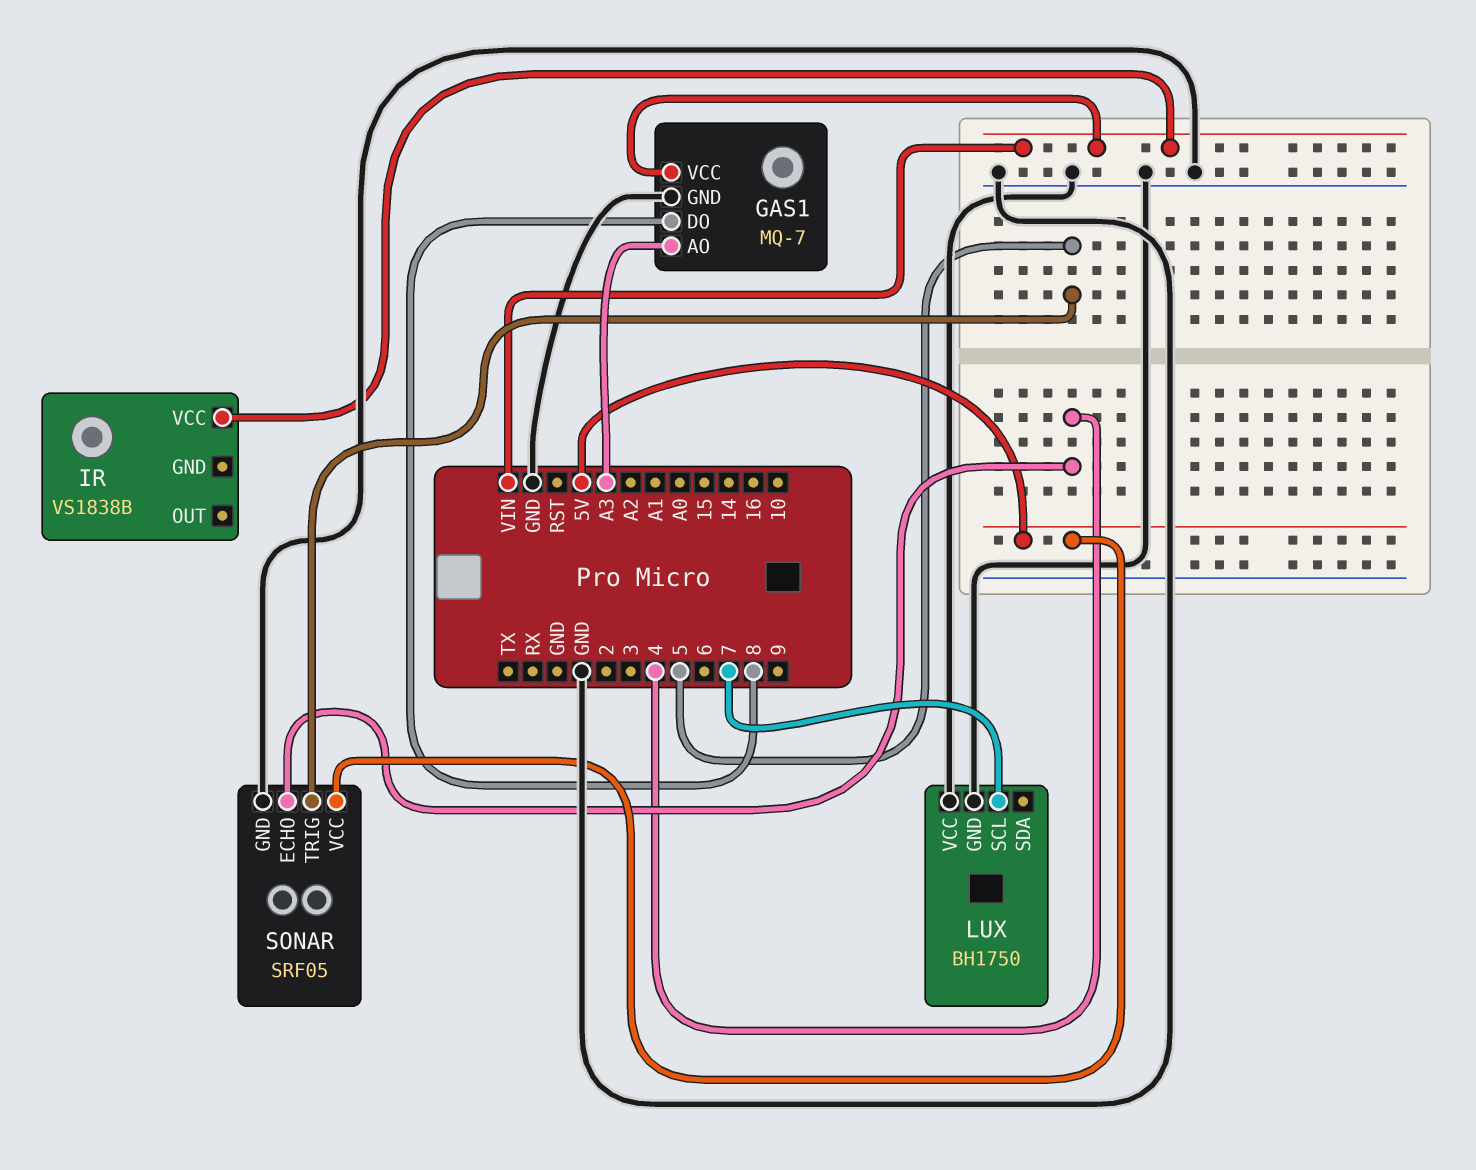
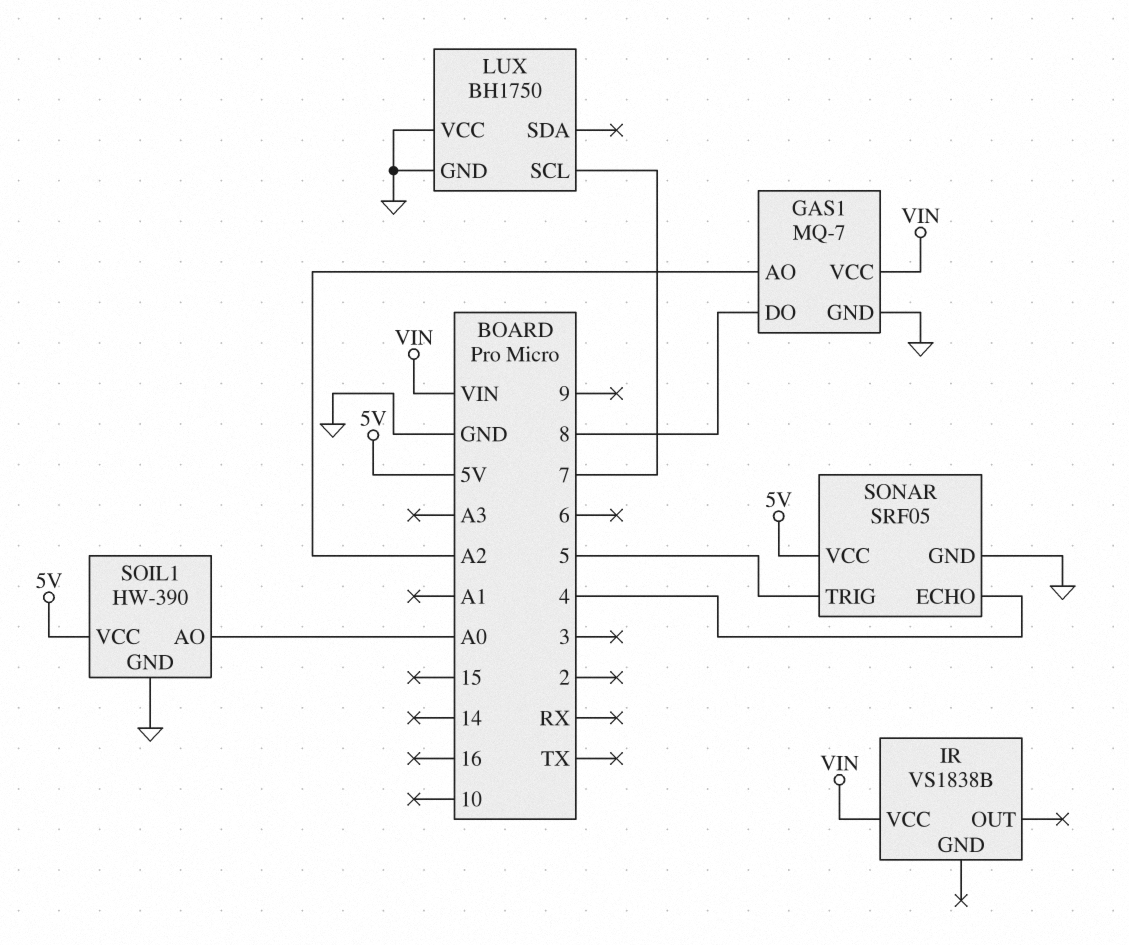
GAS1 pin AO: A3 -> A2
SOIL1: none -> HW-390
SOIL1 pin AO: none -> A0
SOIL1 pin GND: none -> GND
SOIL1 pin VCC: none -> 5V

